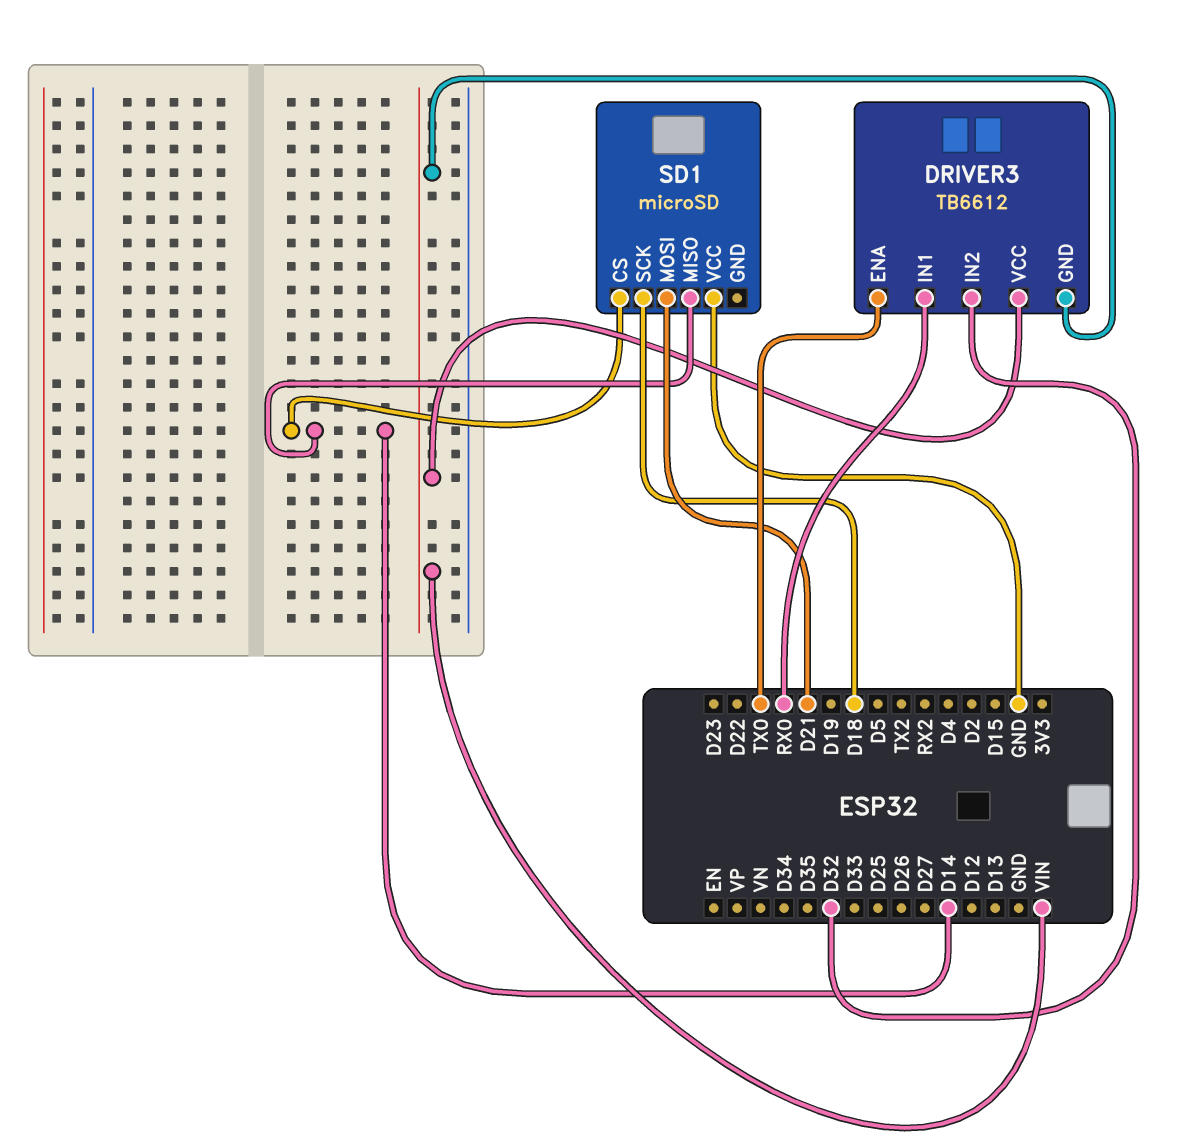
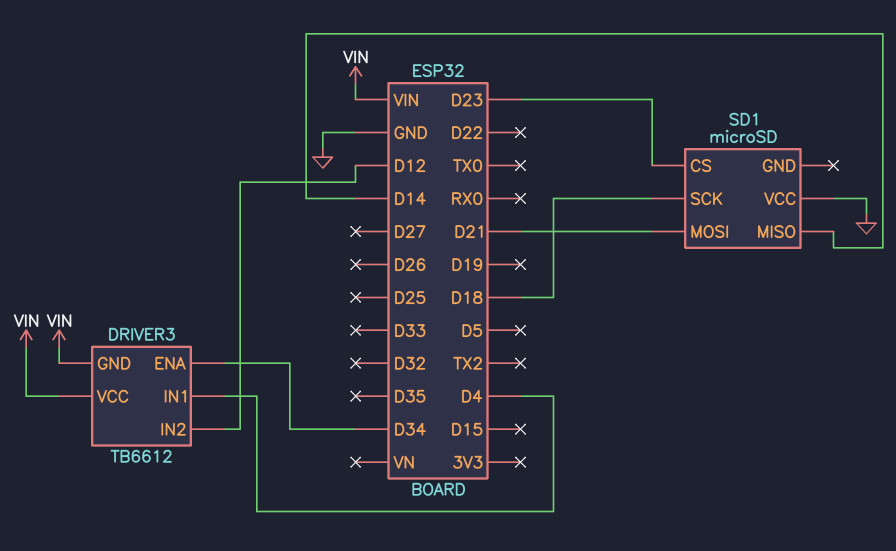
DRIVER3 pin ENA: TX0 -> D34
DRIVER3 pin IN1: RX0 -> D4
DRIVER3 pin IN2: D32 -> D12
SD1 pin CS: D14 -> D23

